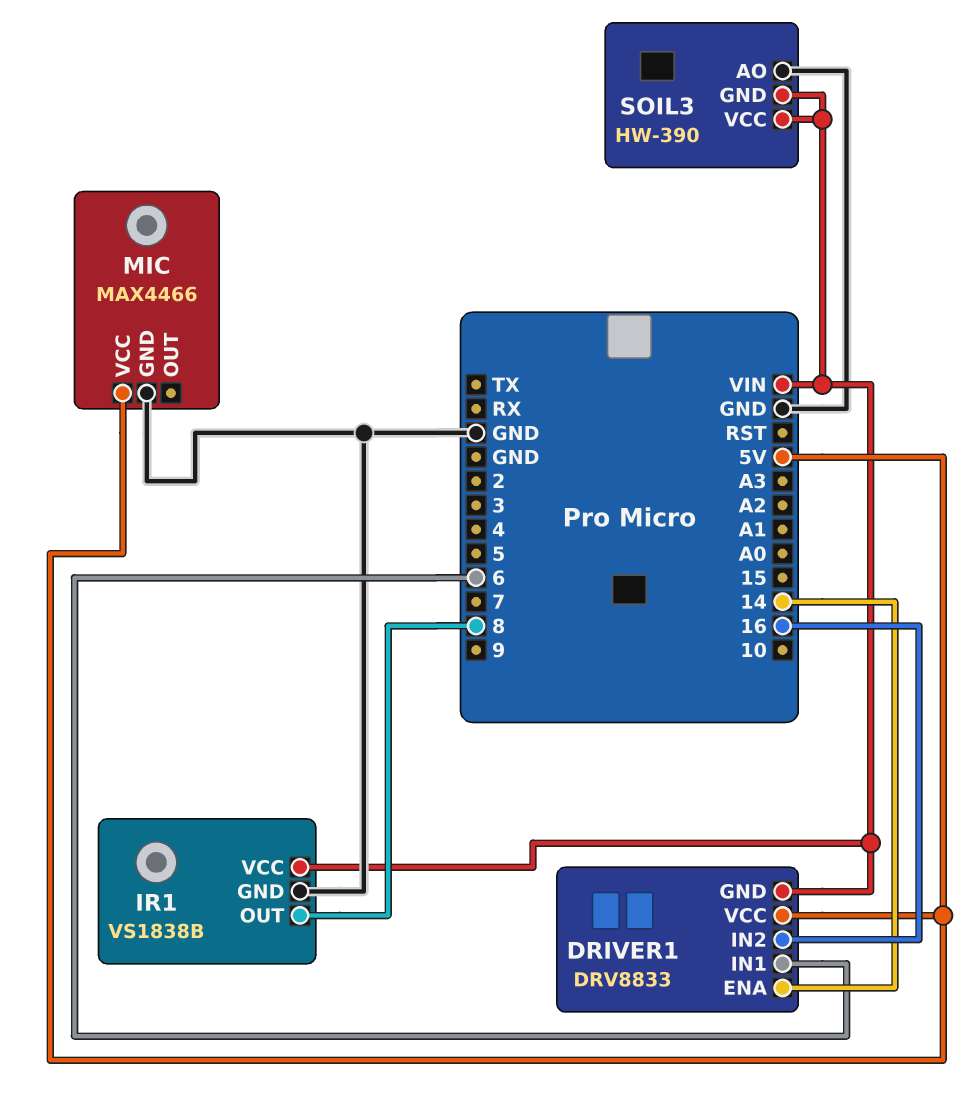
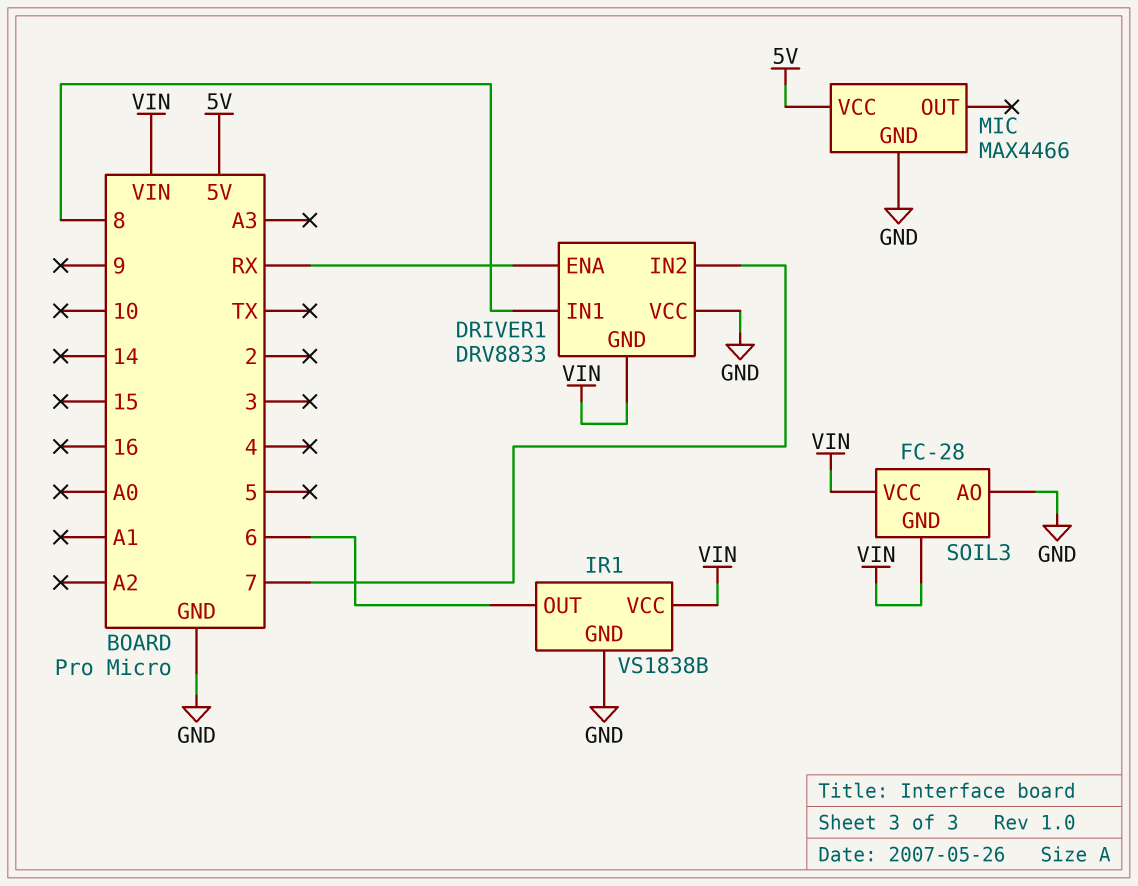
DRIVER1 pin ENA: 14 -> RX
DRIVER1 pin IN1: 6 -> 8
DRIVER1 pin IN2: 16 -> 7
DRIVER1 pin VCC: 5V -> GND
IR1 pin OUT: 8 -> 6
SOIL3: HW-390 -> FC-28

